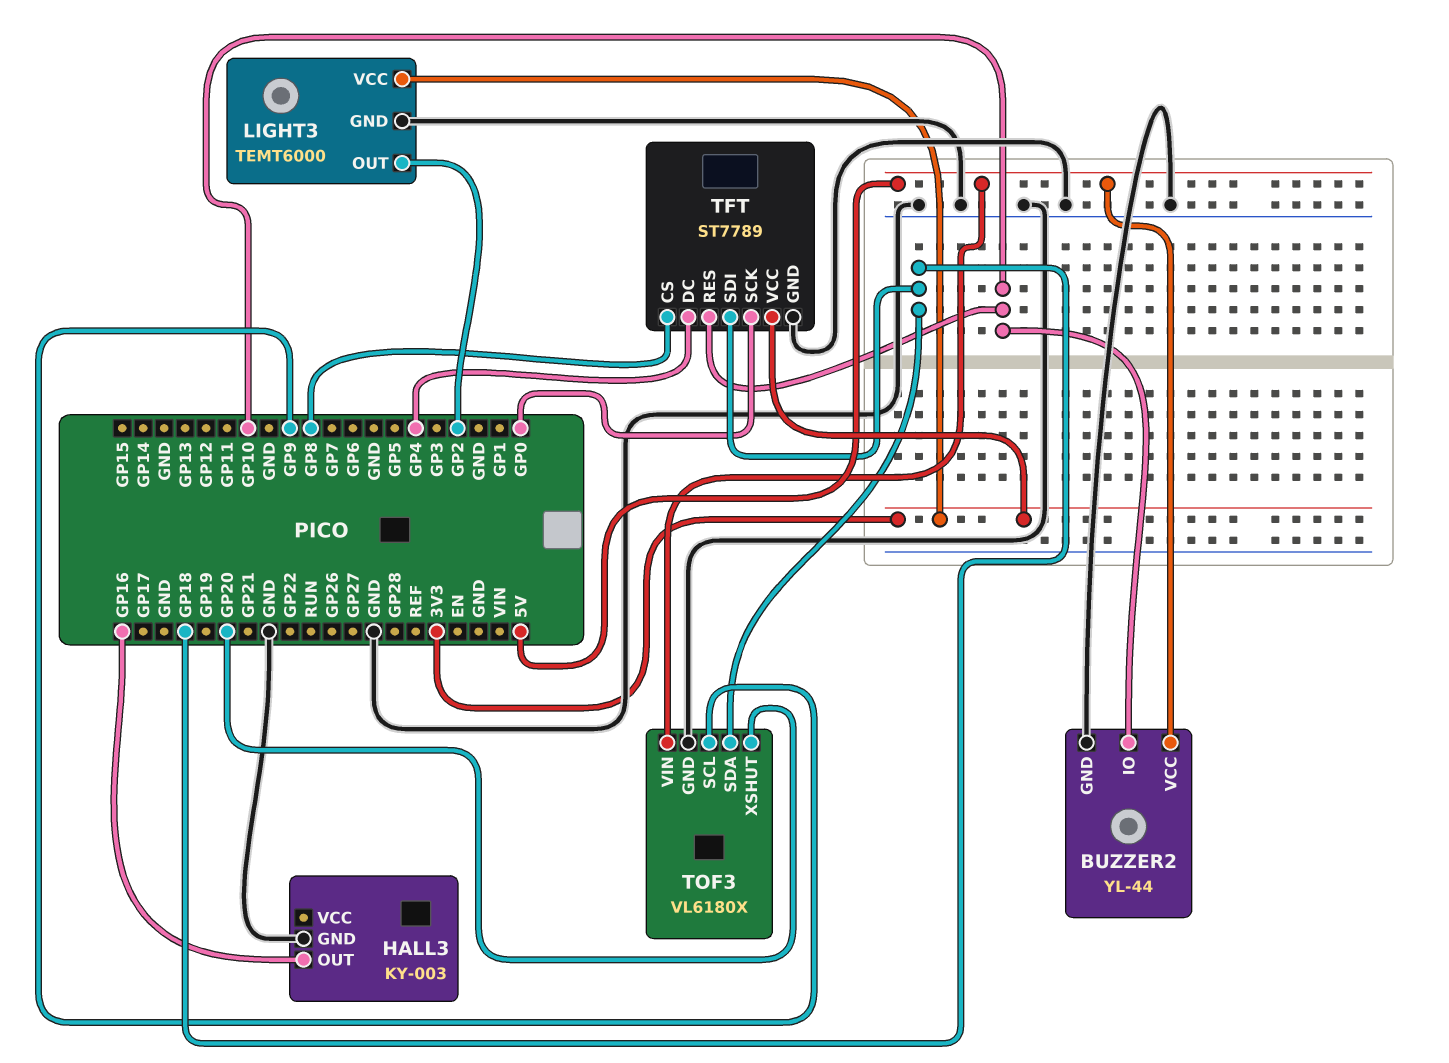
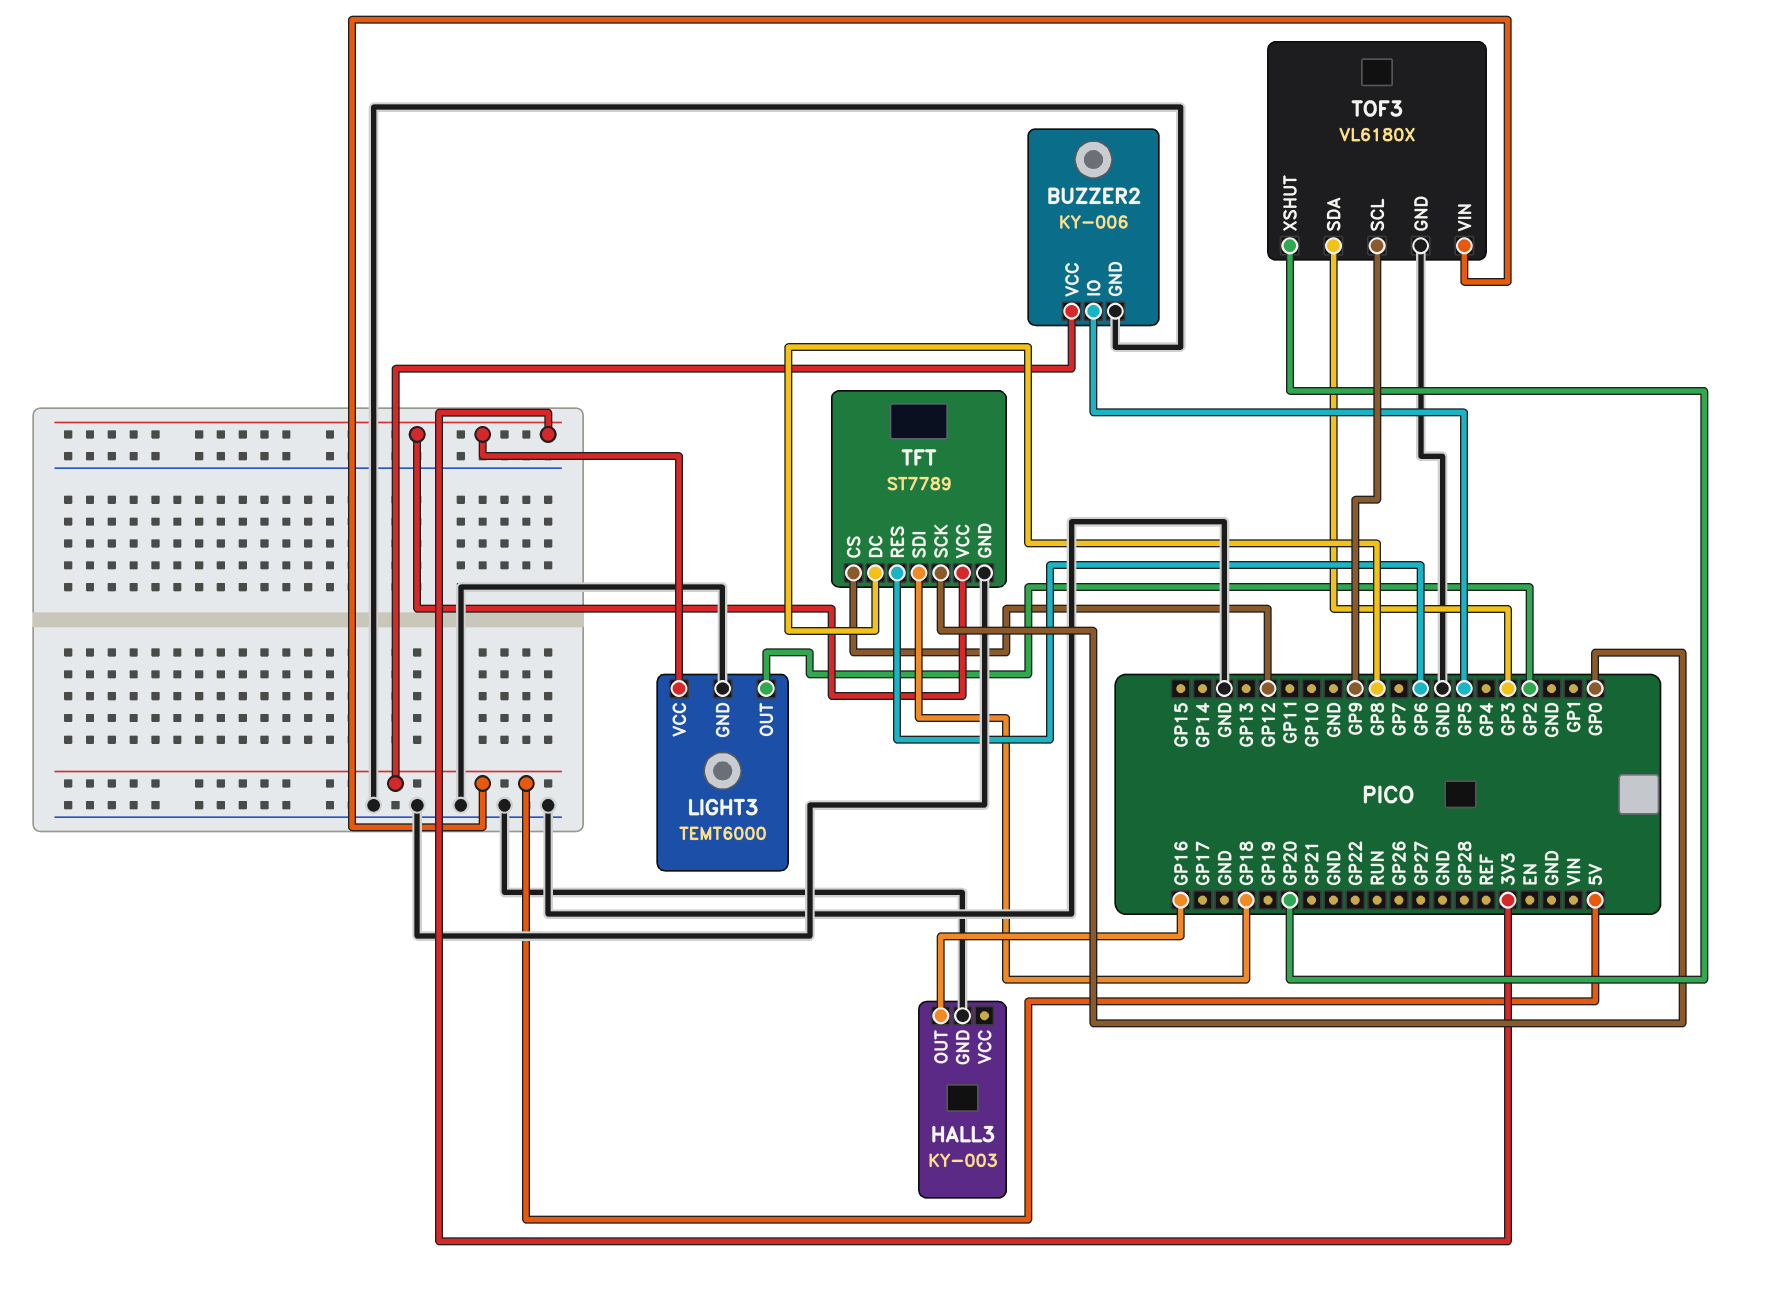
BUZZER2: YL-44 -> KY-006
BUZZER2 pin IO: GP10 -> GP5
TFT pin CS: GP8 -> GP12
TFT pin DC: GP4 -> GP8
TFT pin RES: GP10 -> GP6
TOF3 pin SDA: GP18 -> GP3

